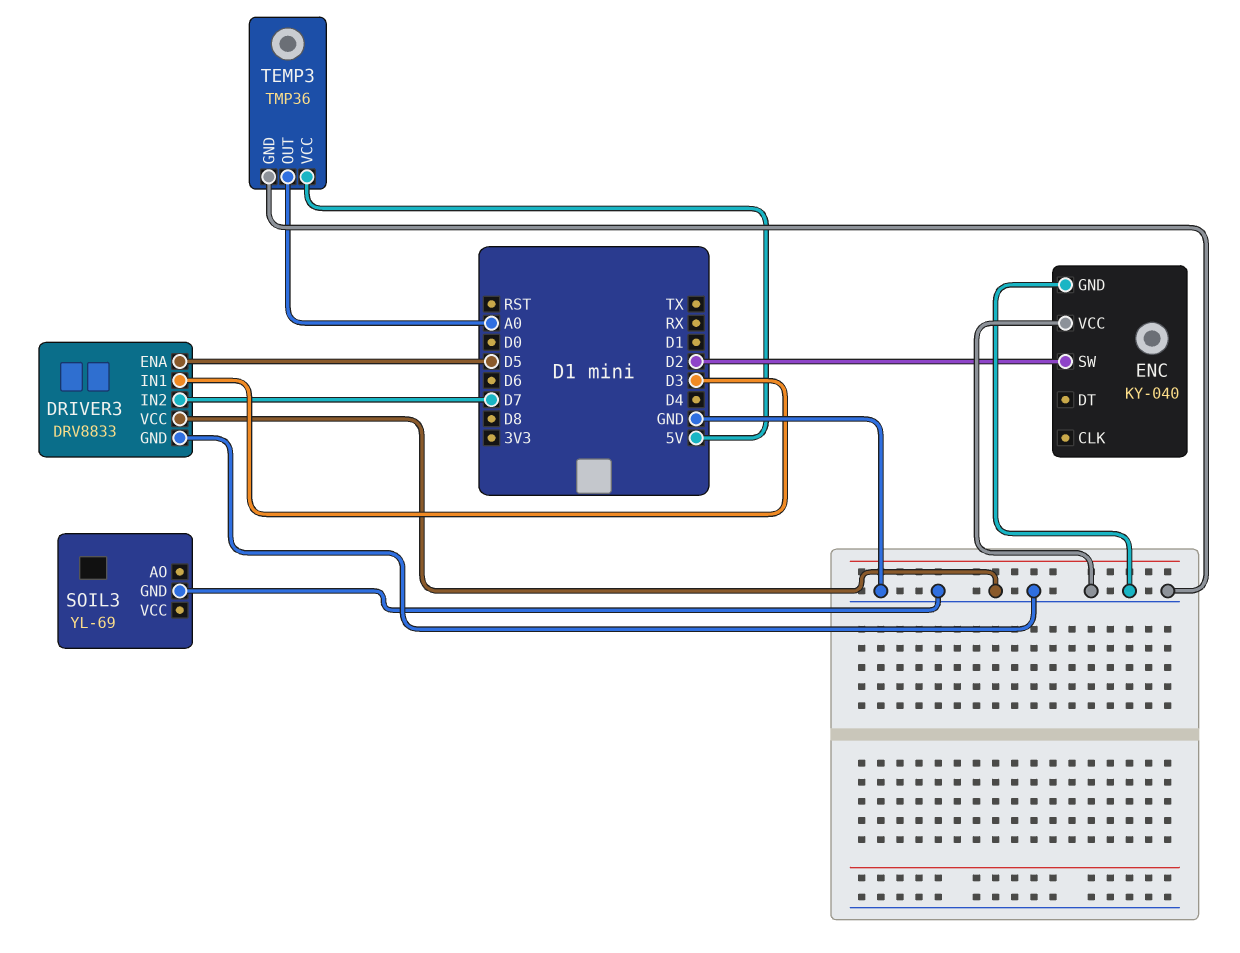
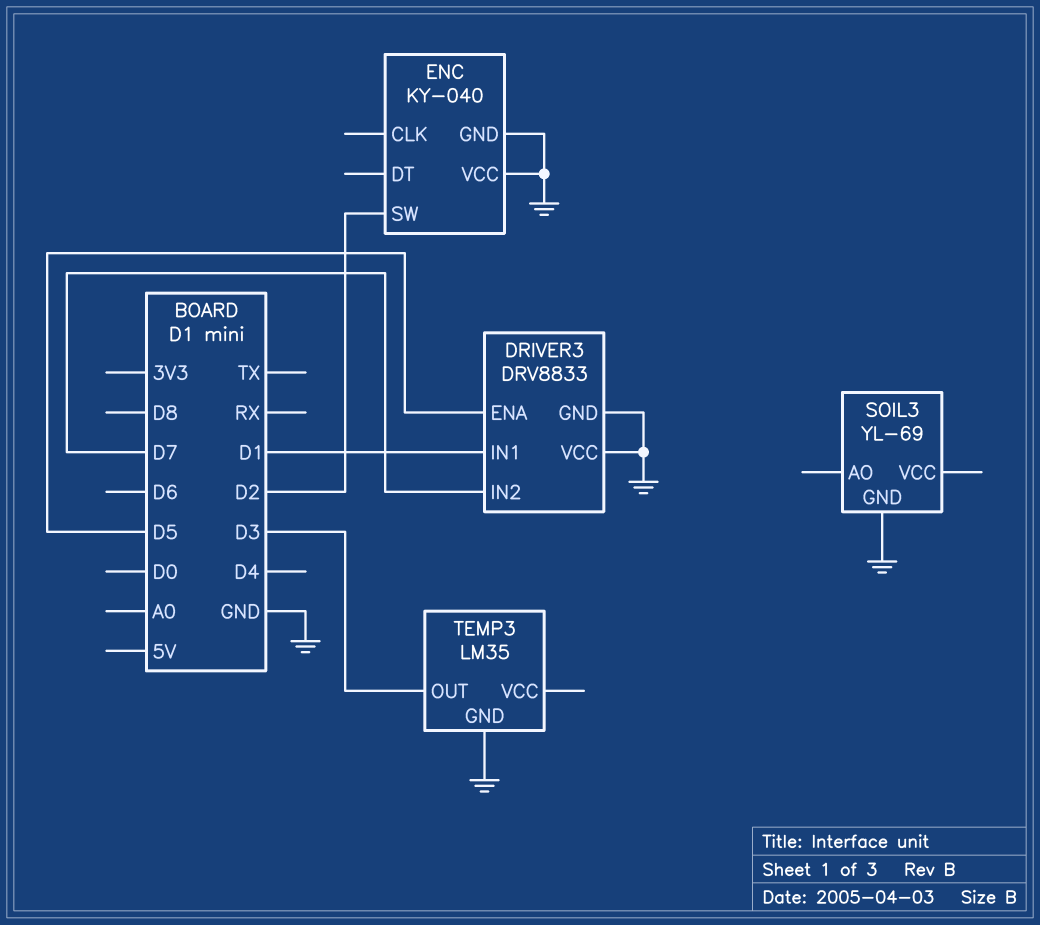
DRIVER3 pin IN1: D3 -> D1
TEMP3: TMP36 -> LM35
TEMP3 pin OUT: A0 -> D3
TEMP3 pin VCC: 5V -> none

